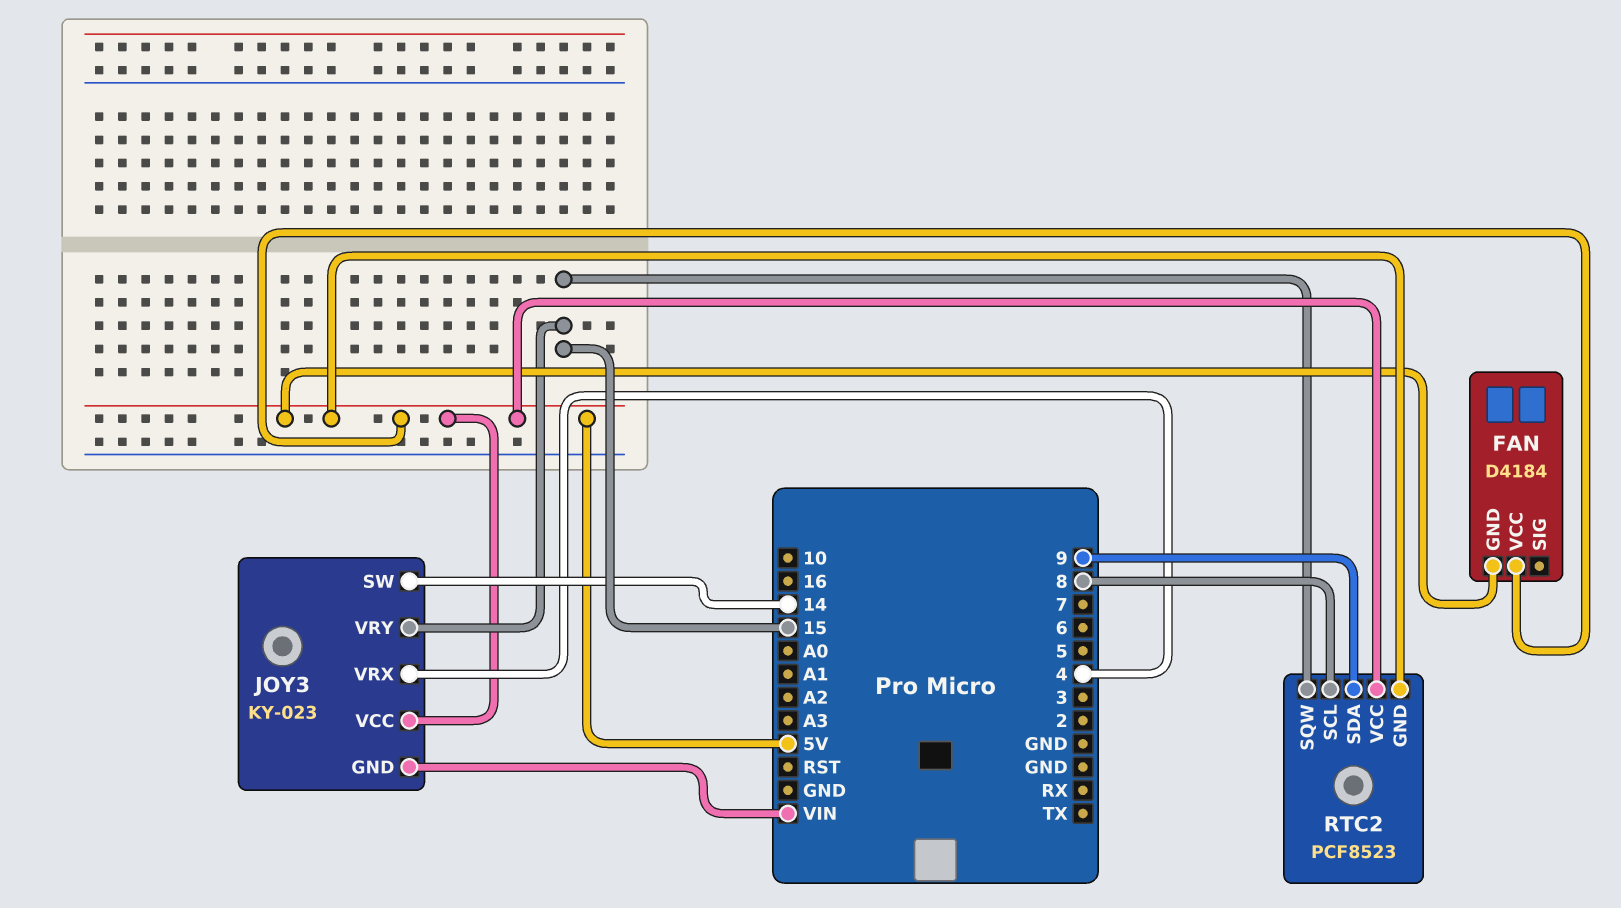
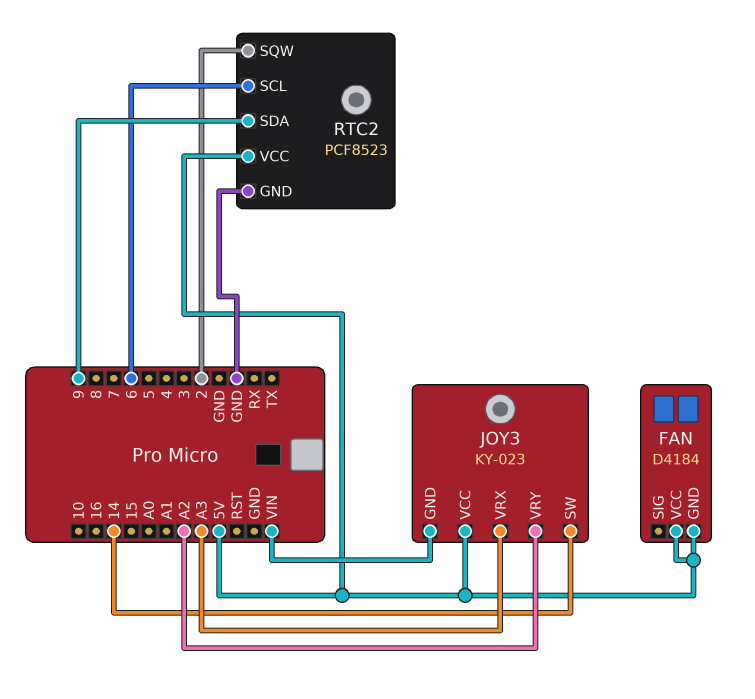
JOY3 pin VRX: 4 -> A3
JOY3 pin VRY: 15 -> A2
RTC2 pin GND: 5V -> GND
RTC2 pin SCL: 8 -> 6
RTC2 pin SQW: 15 -> 2

